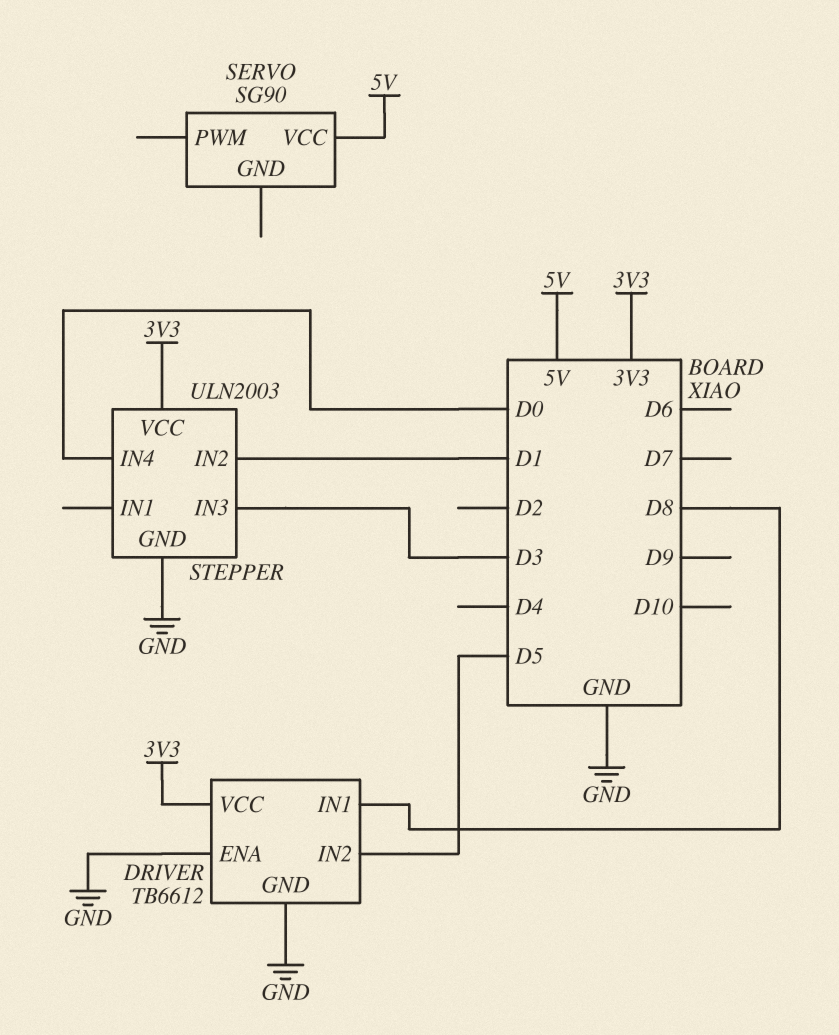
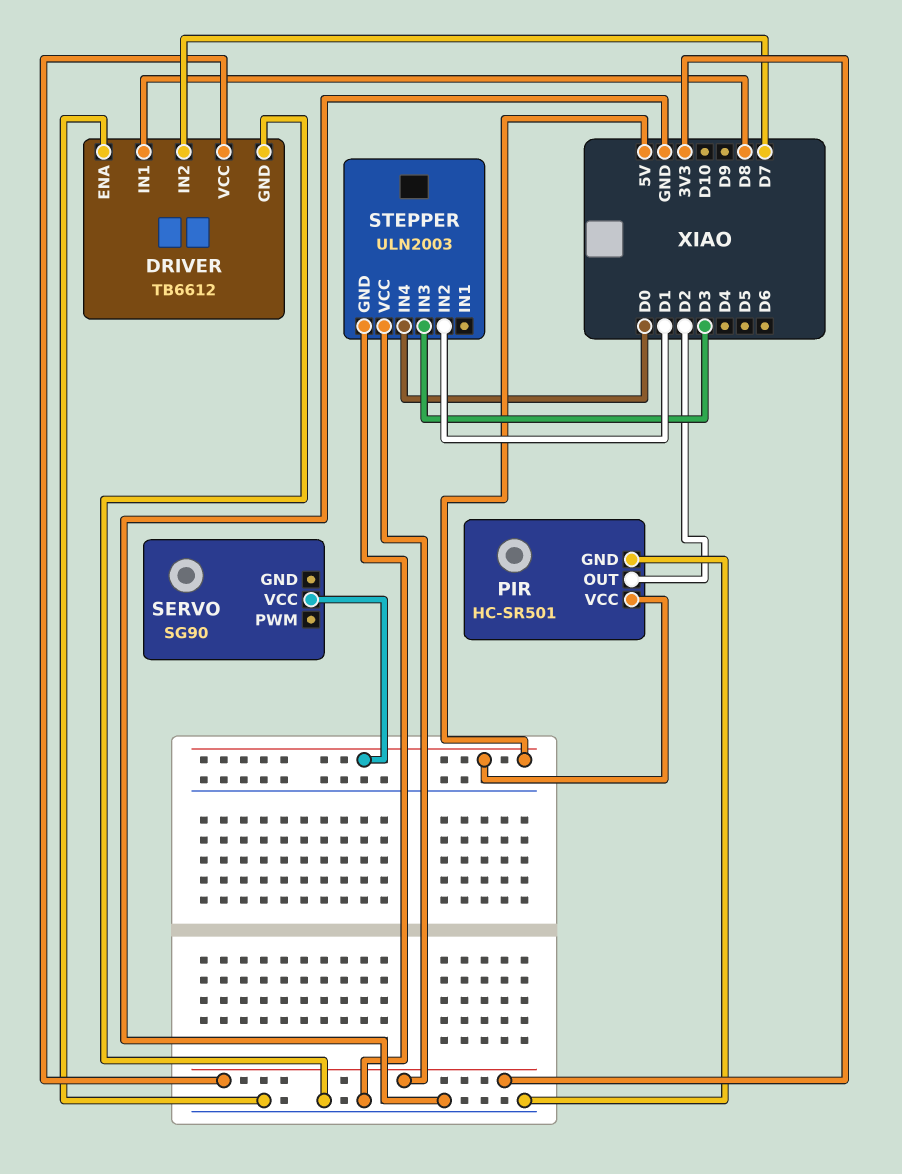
DRIVER pin IN2: D5 -> D7
PIR: none -> HC-SR501
PIR pin GND: none -> GND
PIR pin OUT: none -> D2
PIR pin VCC: none -> 5V

